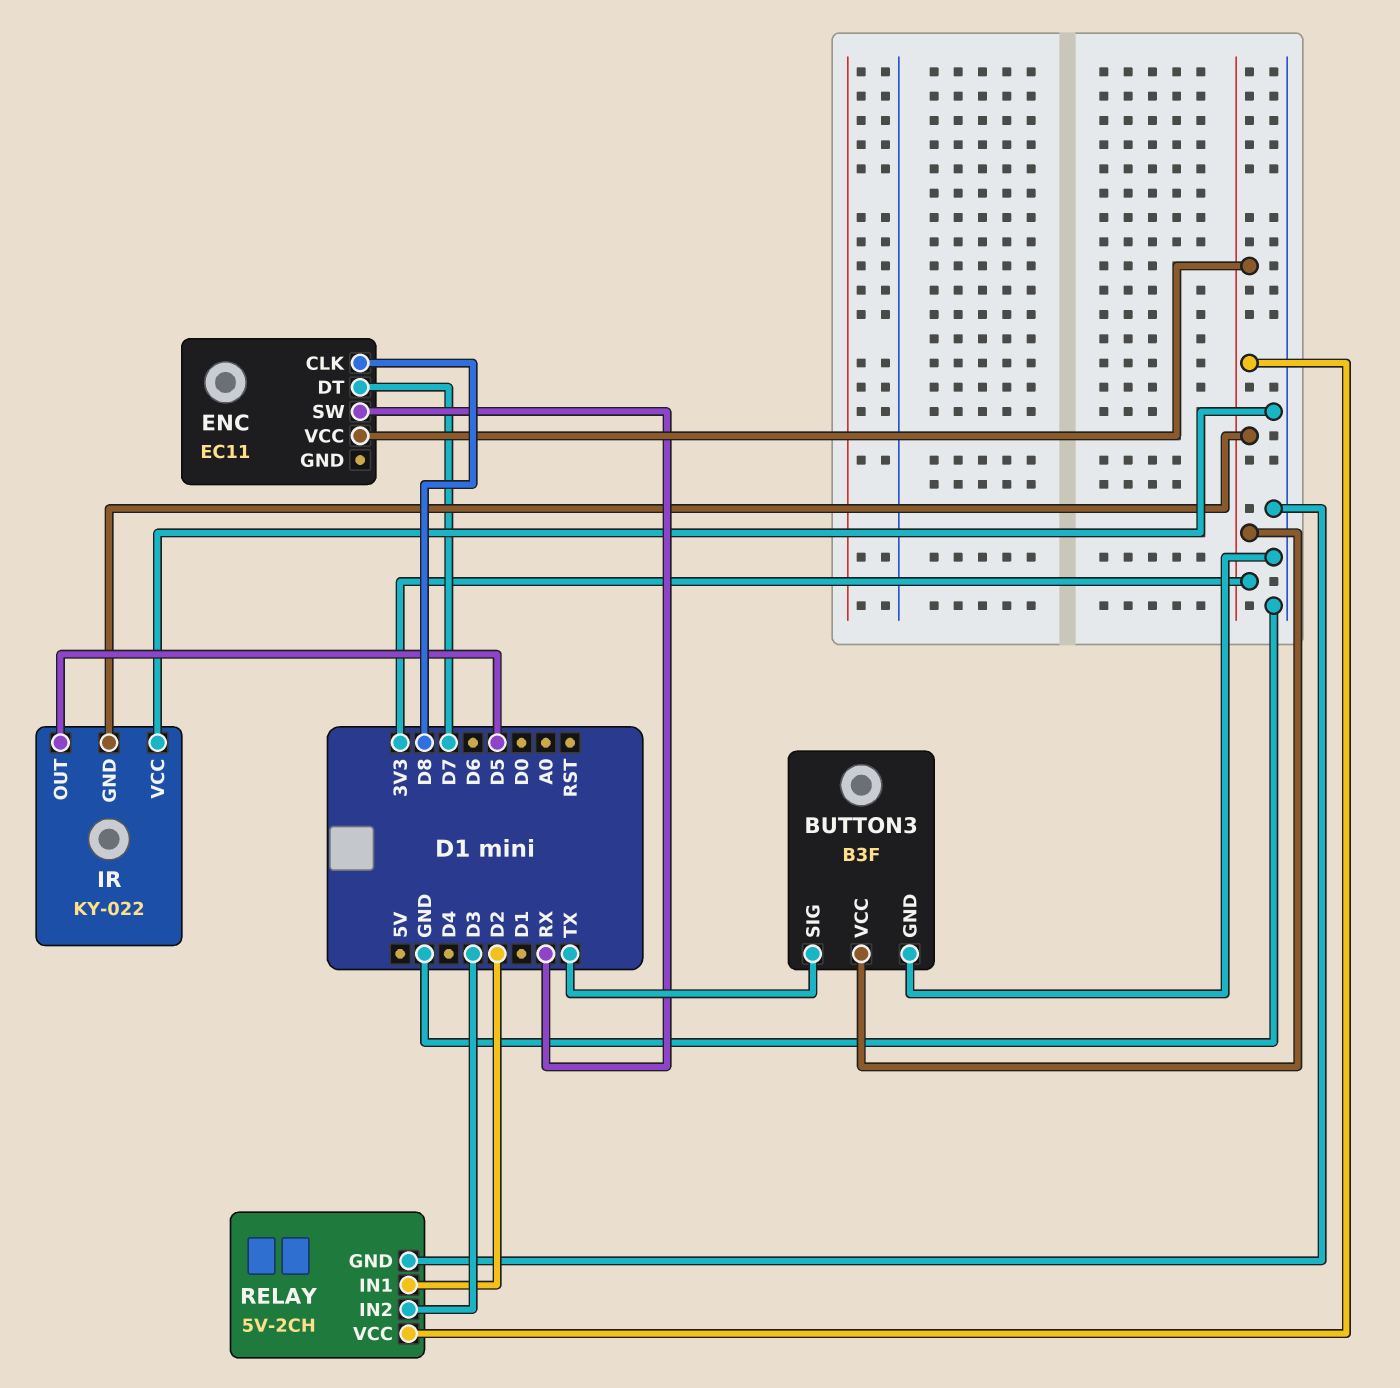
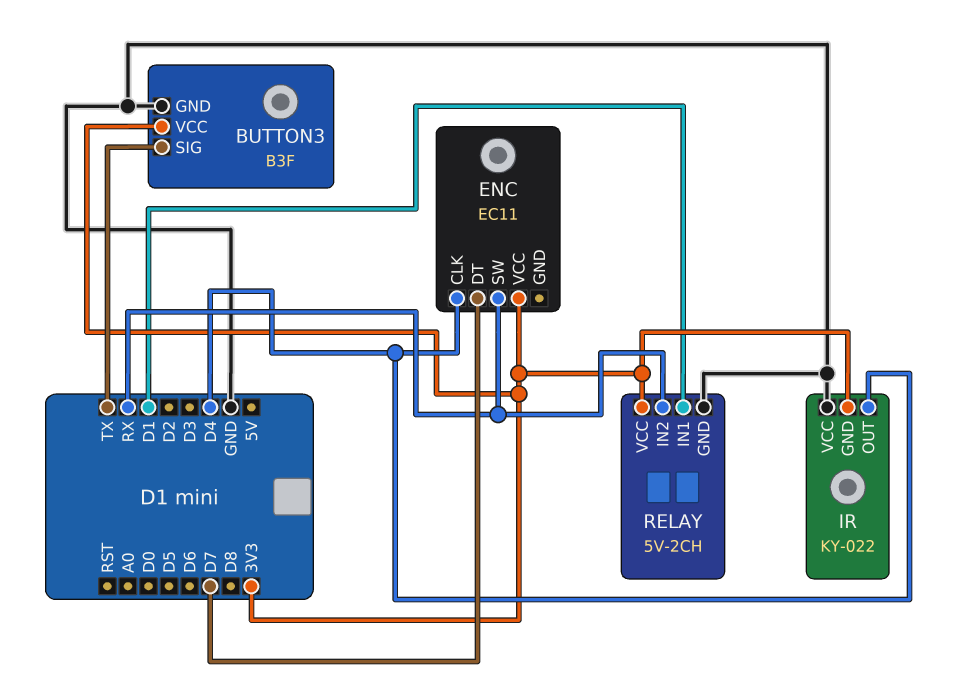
ENC pin CLK: D8 -> D4
IR pin OUT: D5 -> D4
RELAY pin IN1: D2 -> D1
RELAY pin IN2: D3 -> RX

